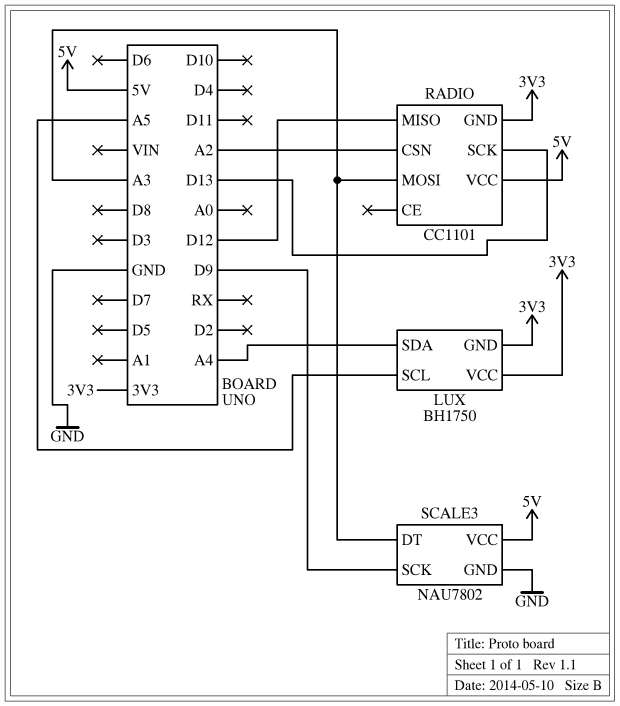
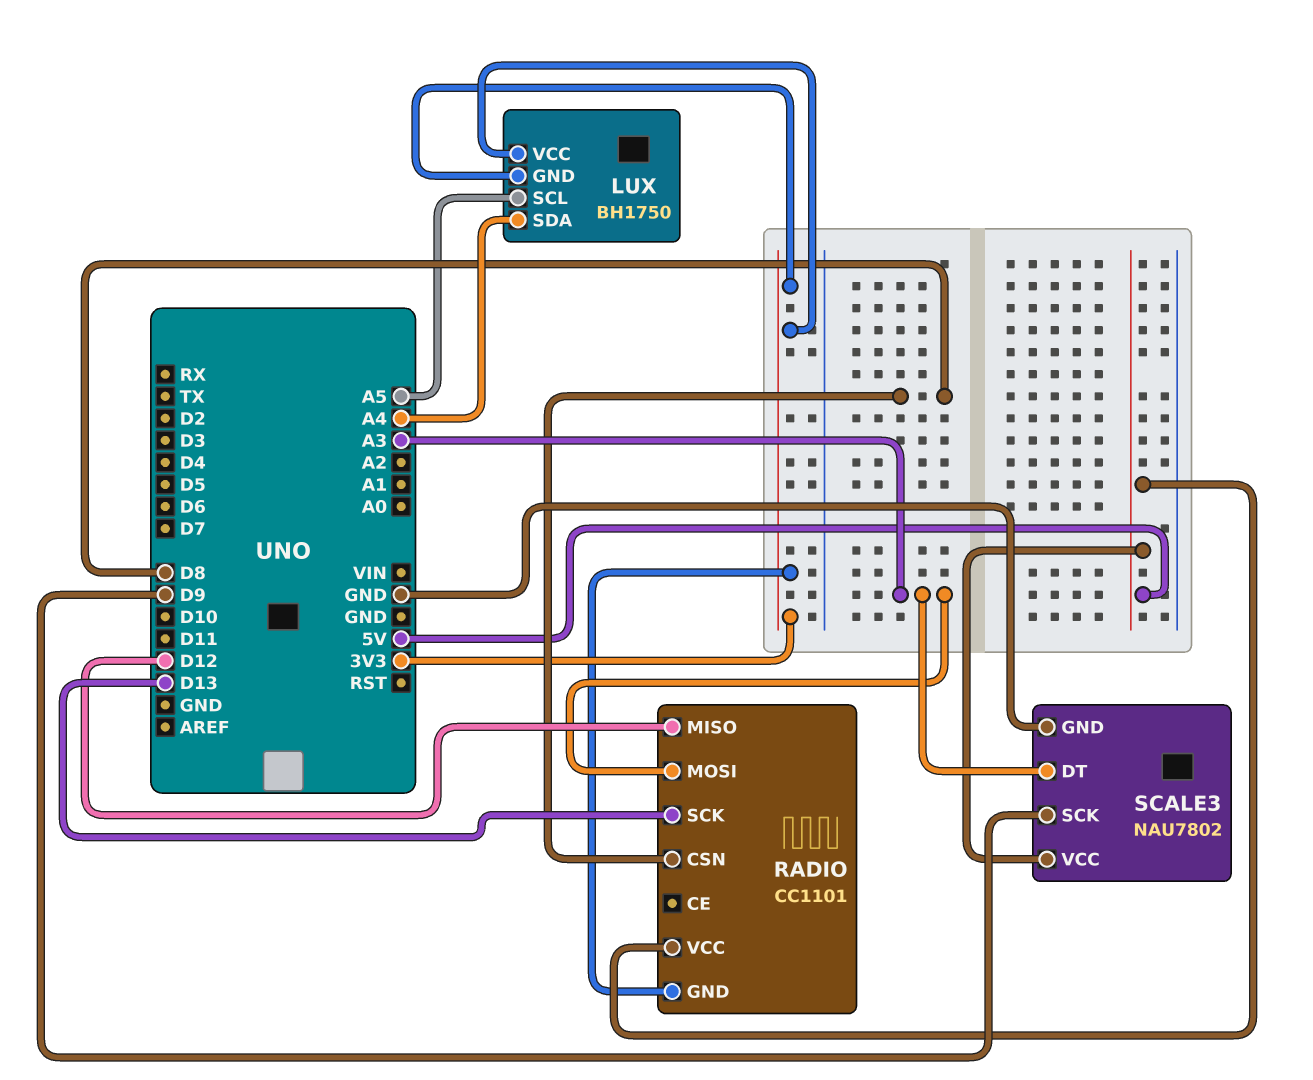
RADIO pin CSN: A2 -> D8

